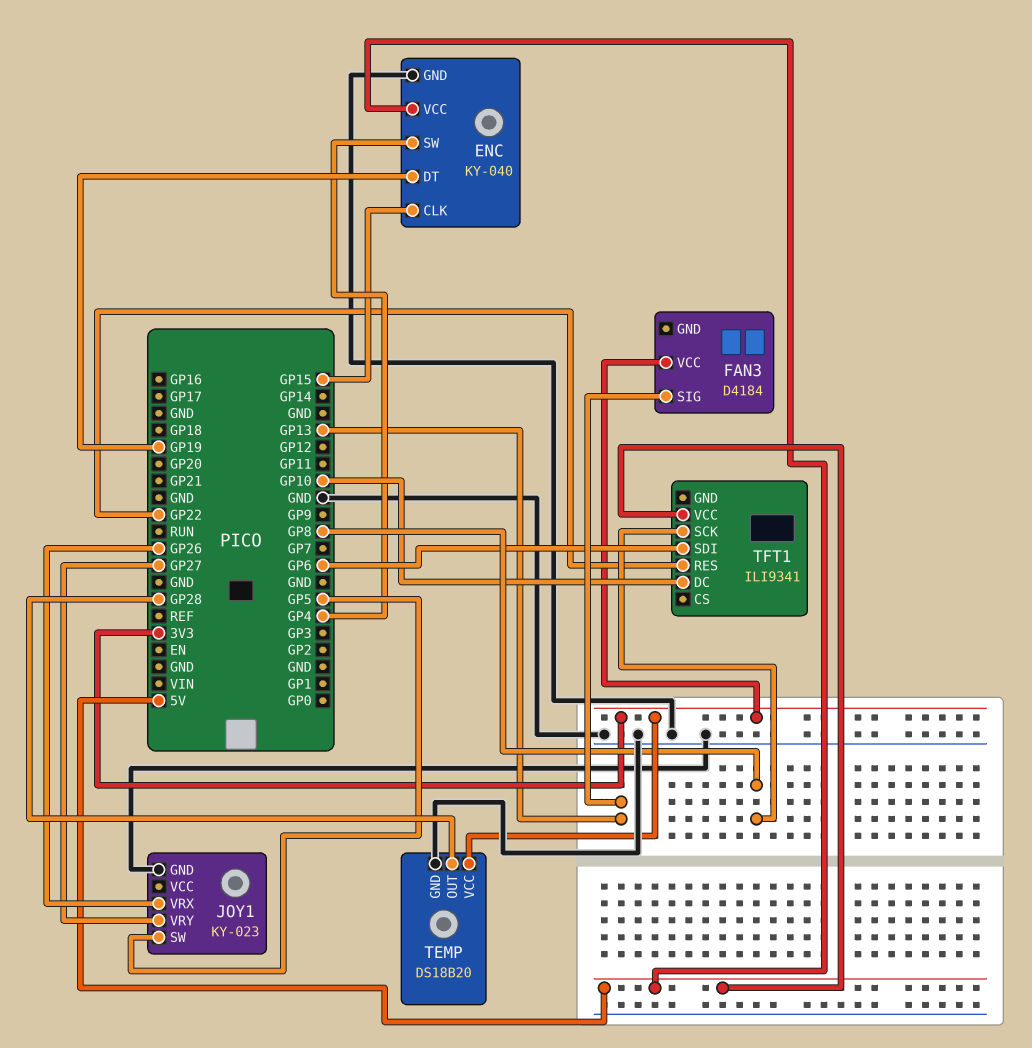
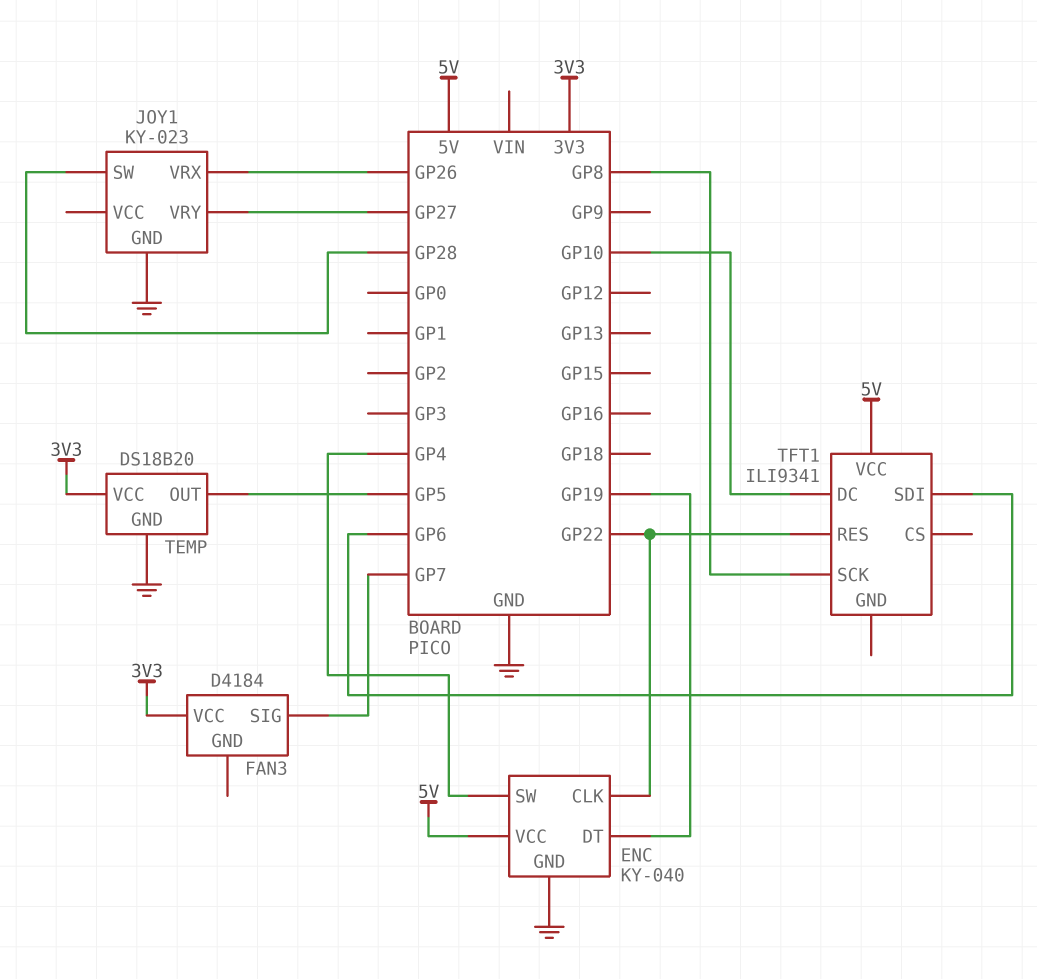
ENC pin CLK: GP15 -> GP22
FAN3 pin SIG: GP13 -> GP7
JOY1 pin SW: GP5 -> GP28
TEMP pin OUT: GP28 -> GP5

